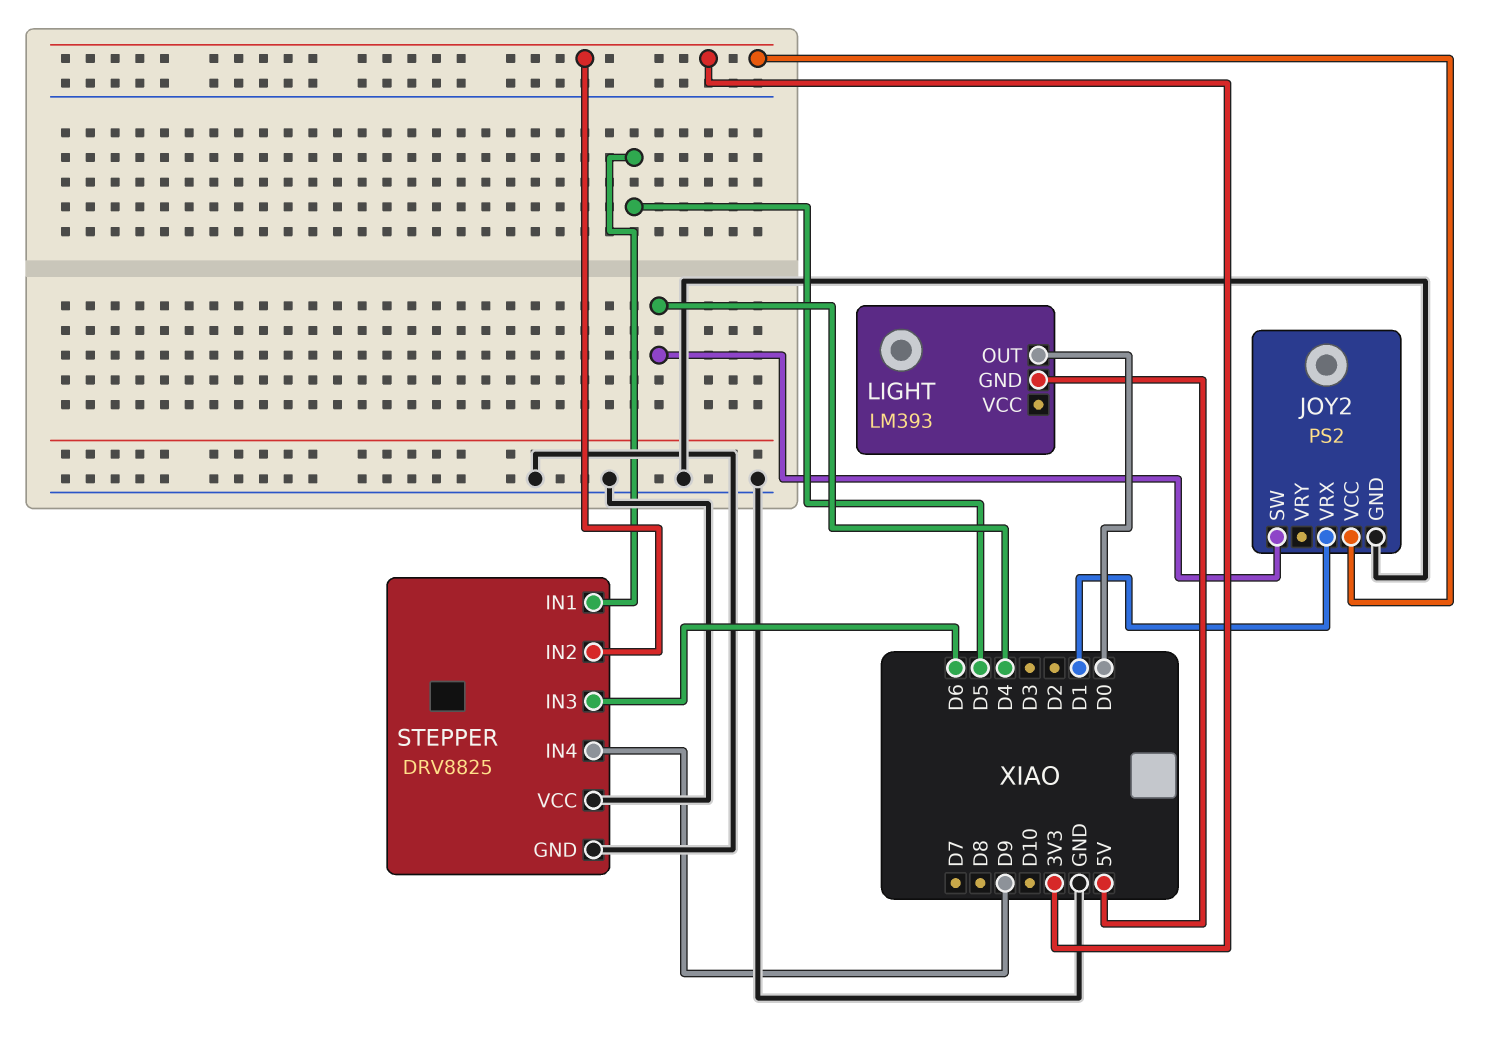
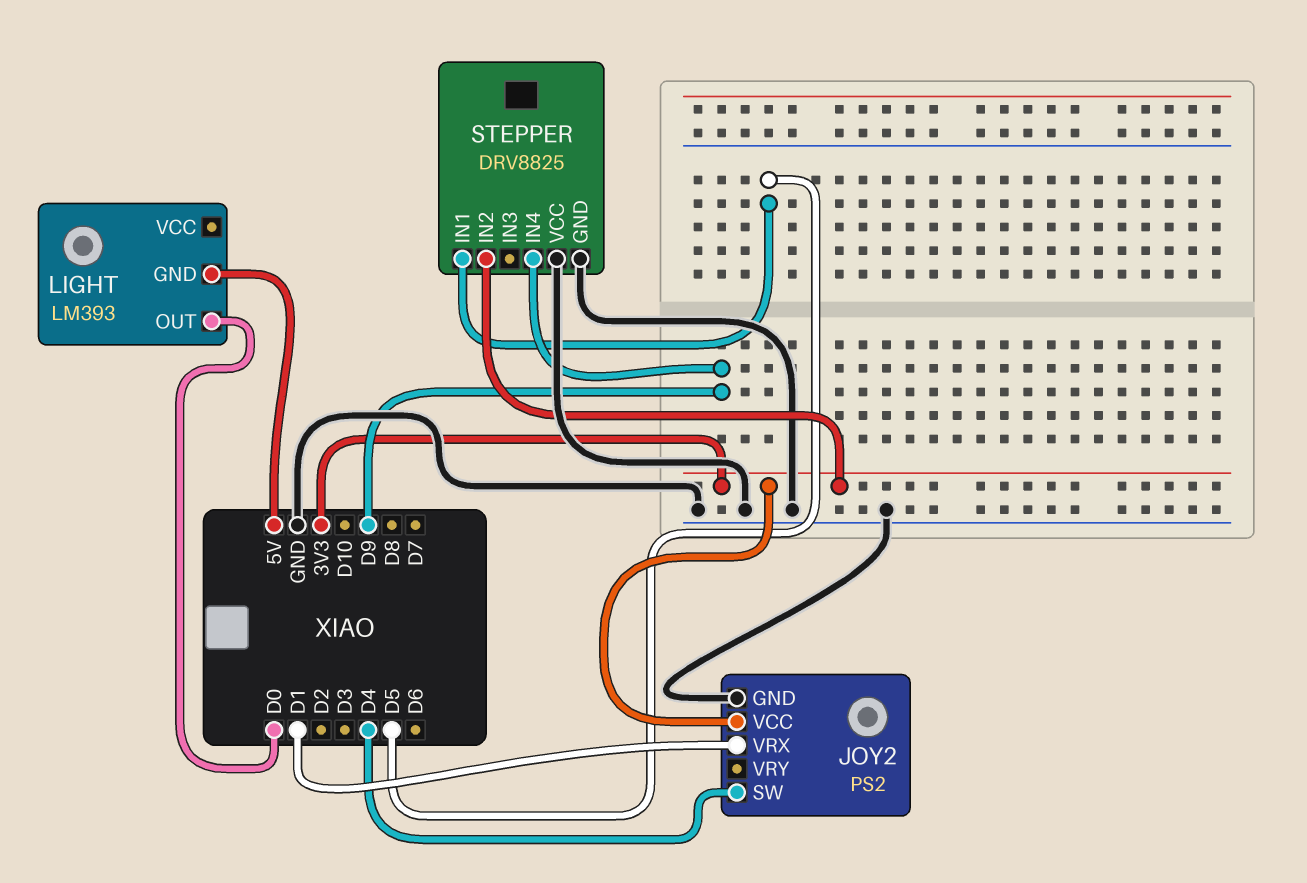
STEPPER pin IN3: D6 -> none

